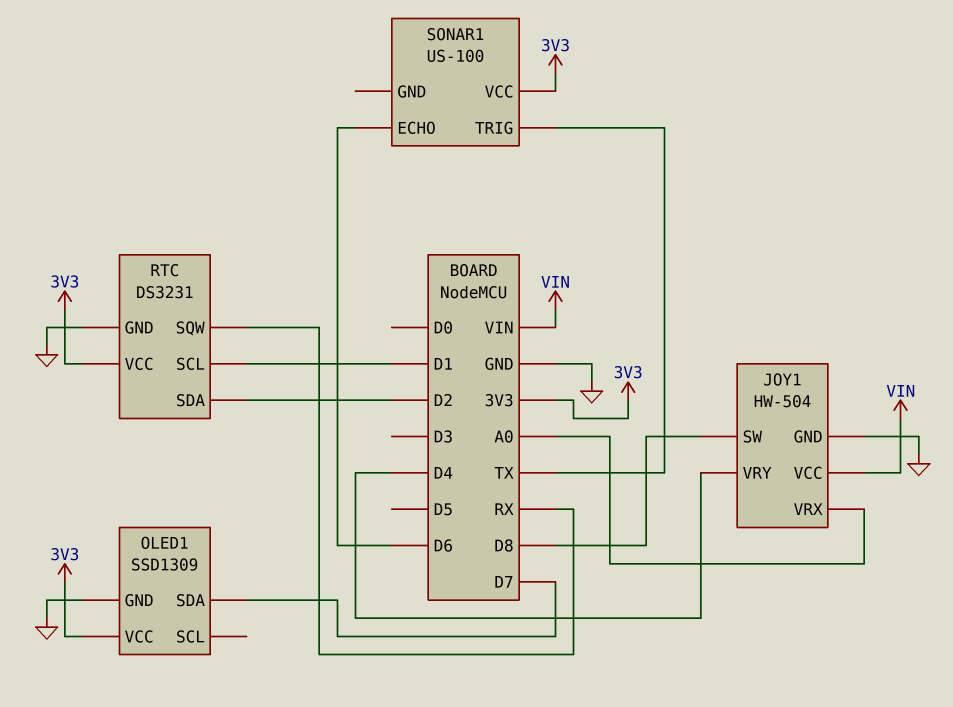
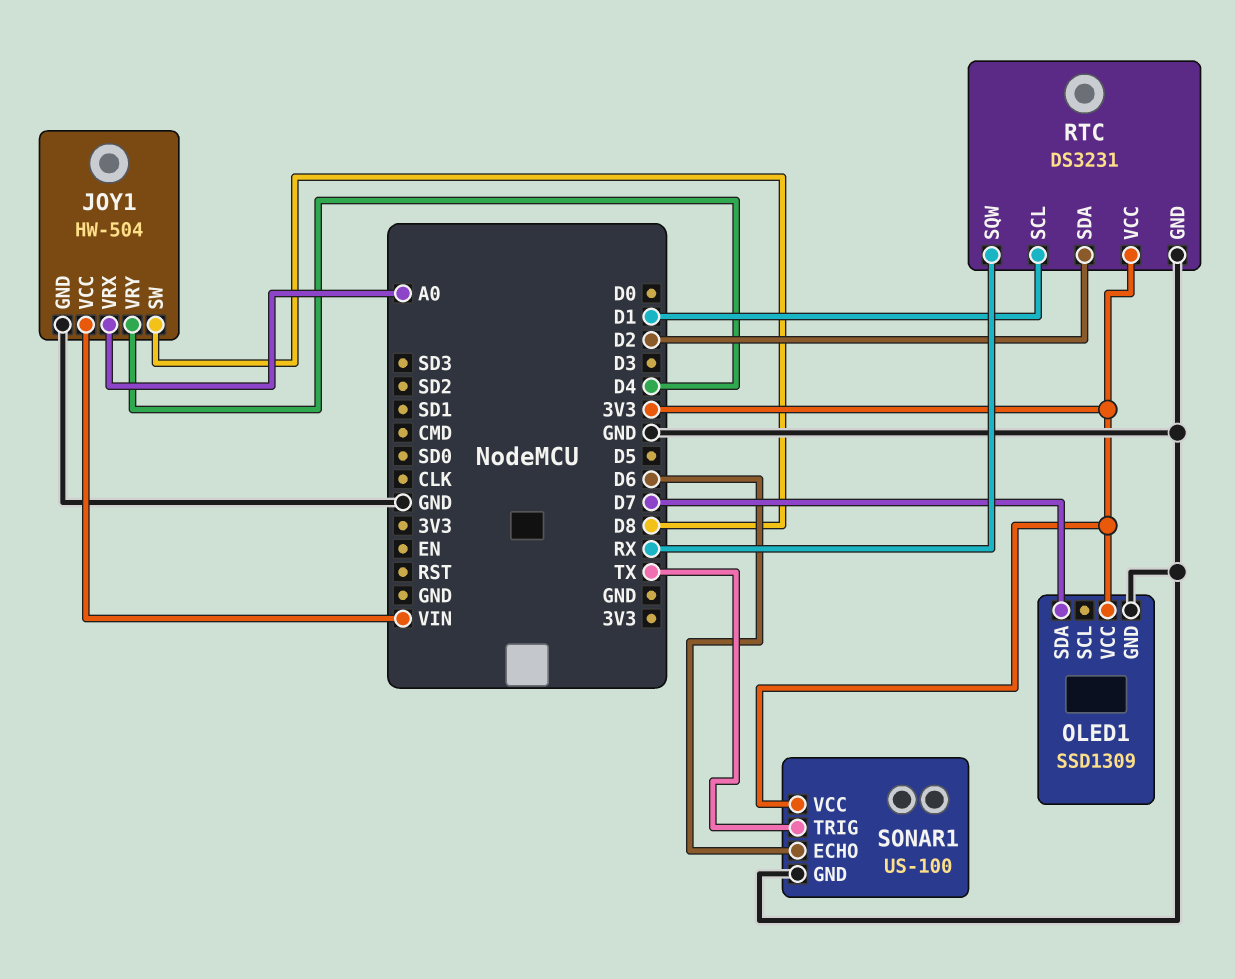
SONAR1 pin GND: none -> GND

